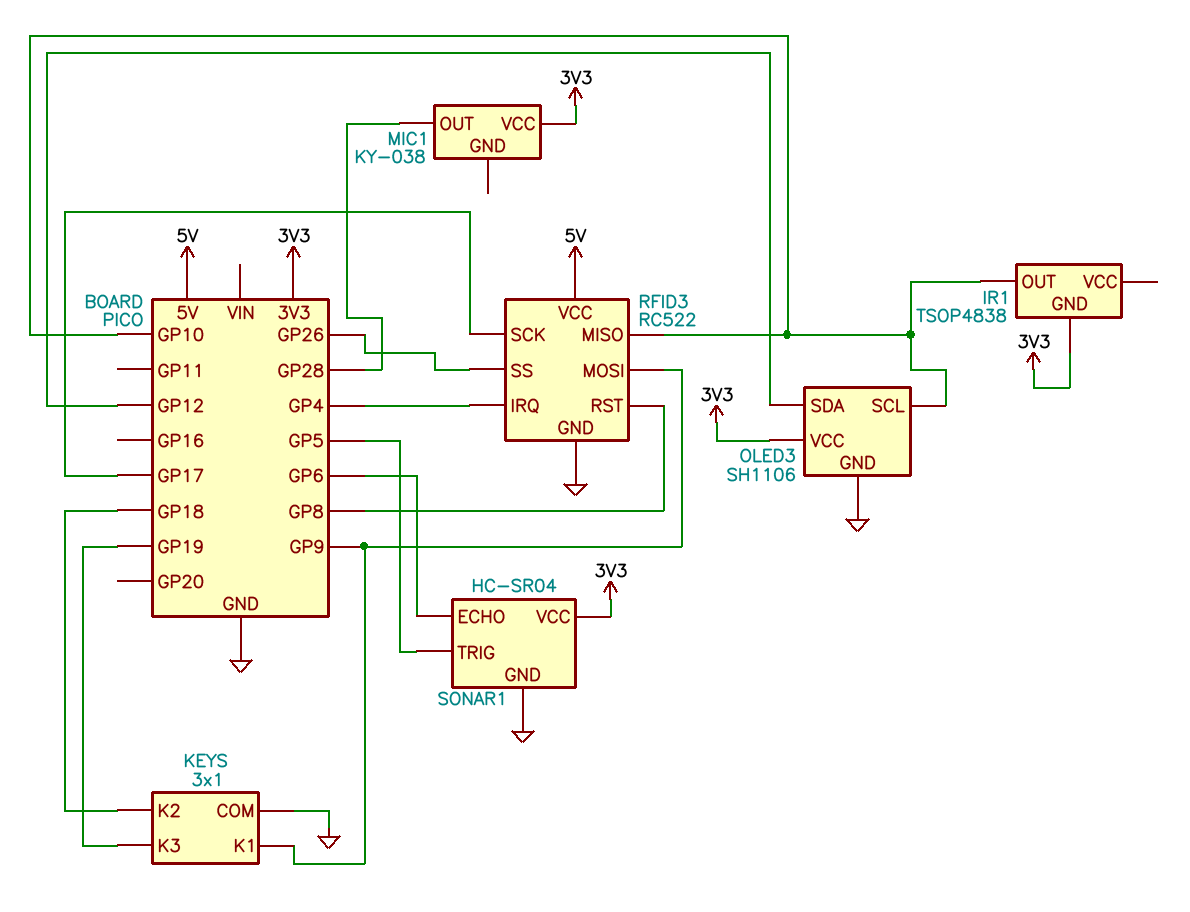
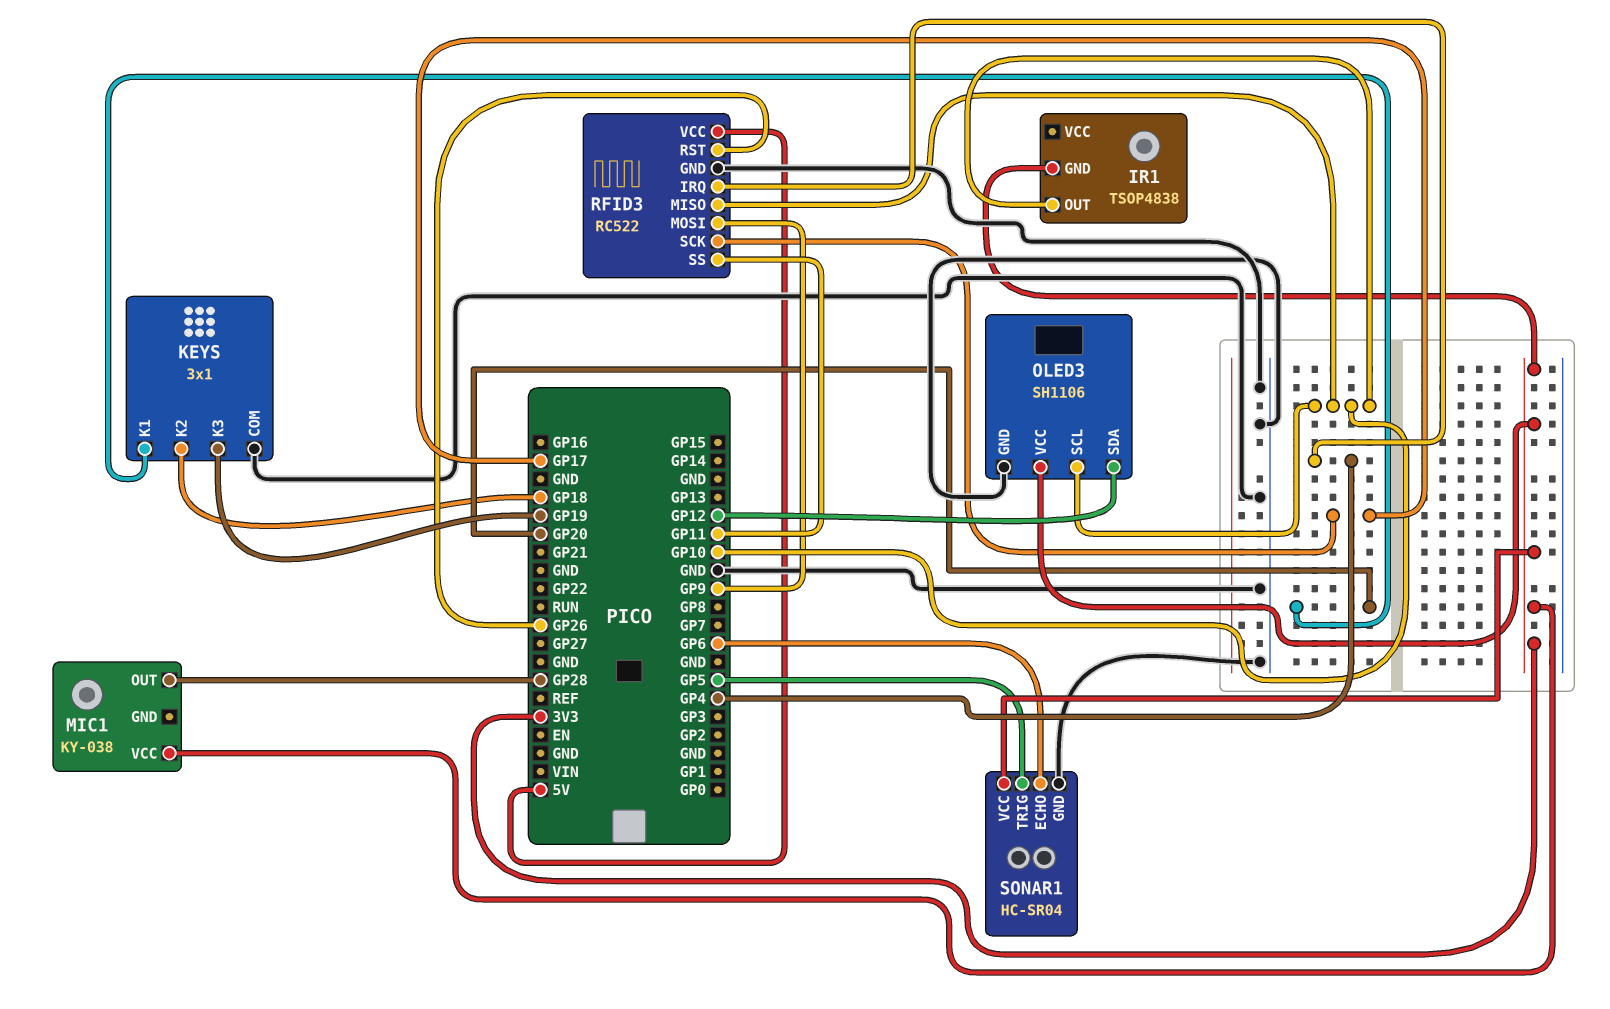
KEYS pin K1: GP9 -> GP20
RFID3 pin RST: GP8 -> GP26
RFID3 pin SS: GP26 -> GP11

